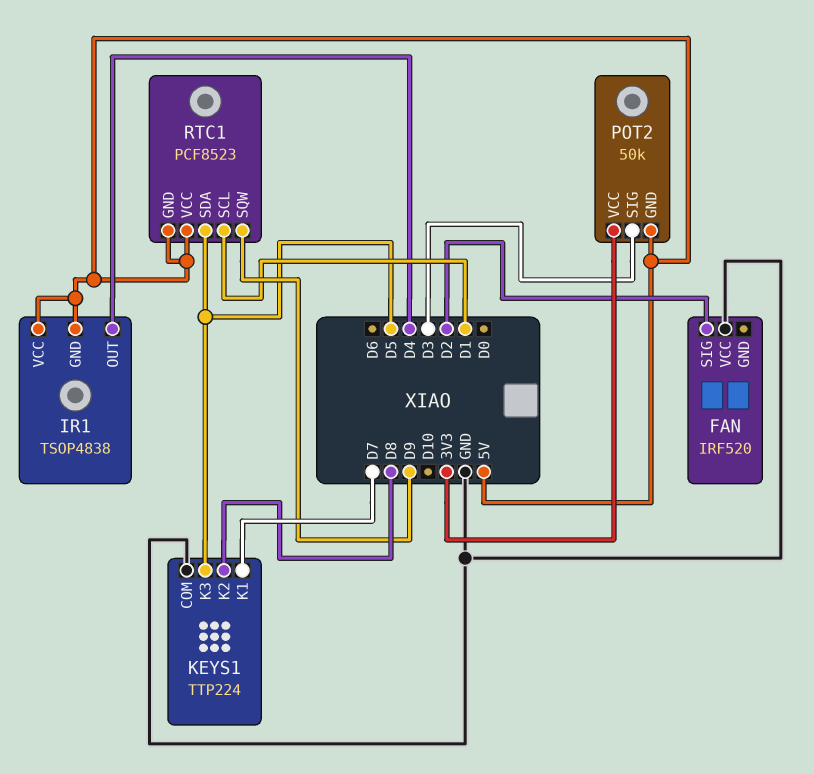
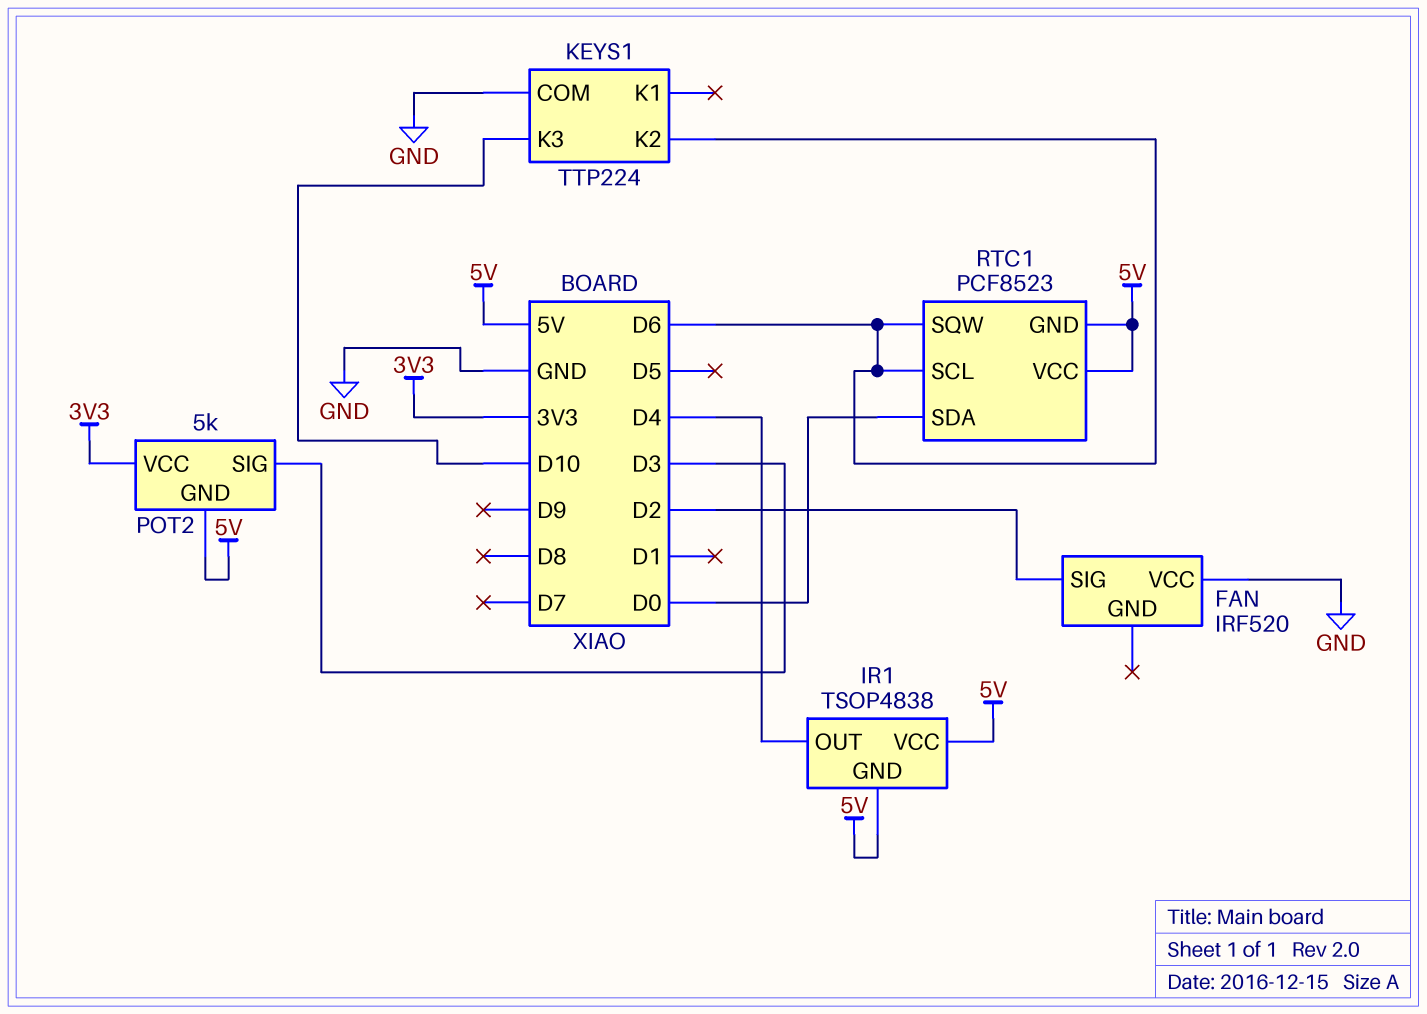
KEYS1 pin K1: D7 -> none
KEYS1 pin K2: D8 -> D6
KEYS1 pin K3: D5 -> D10
POT2: 50k -> 5k
RTC1 pin SCL: D1 -> D6
RTC1 pin SDA: D5 -> D0
RTC1 pin SQW: D9 -> D6

